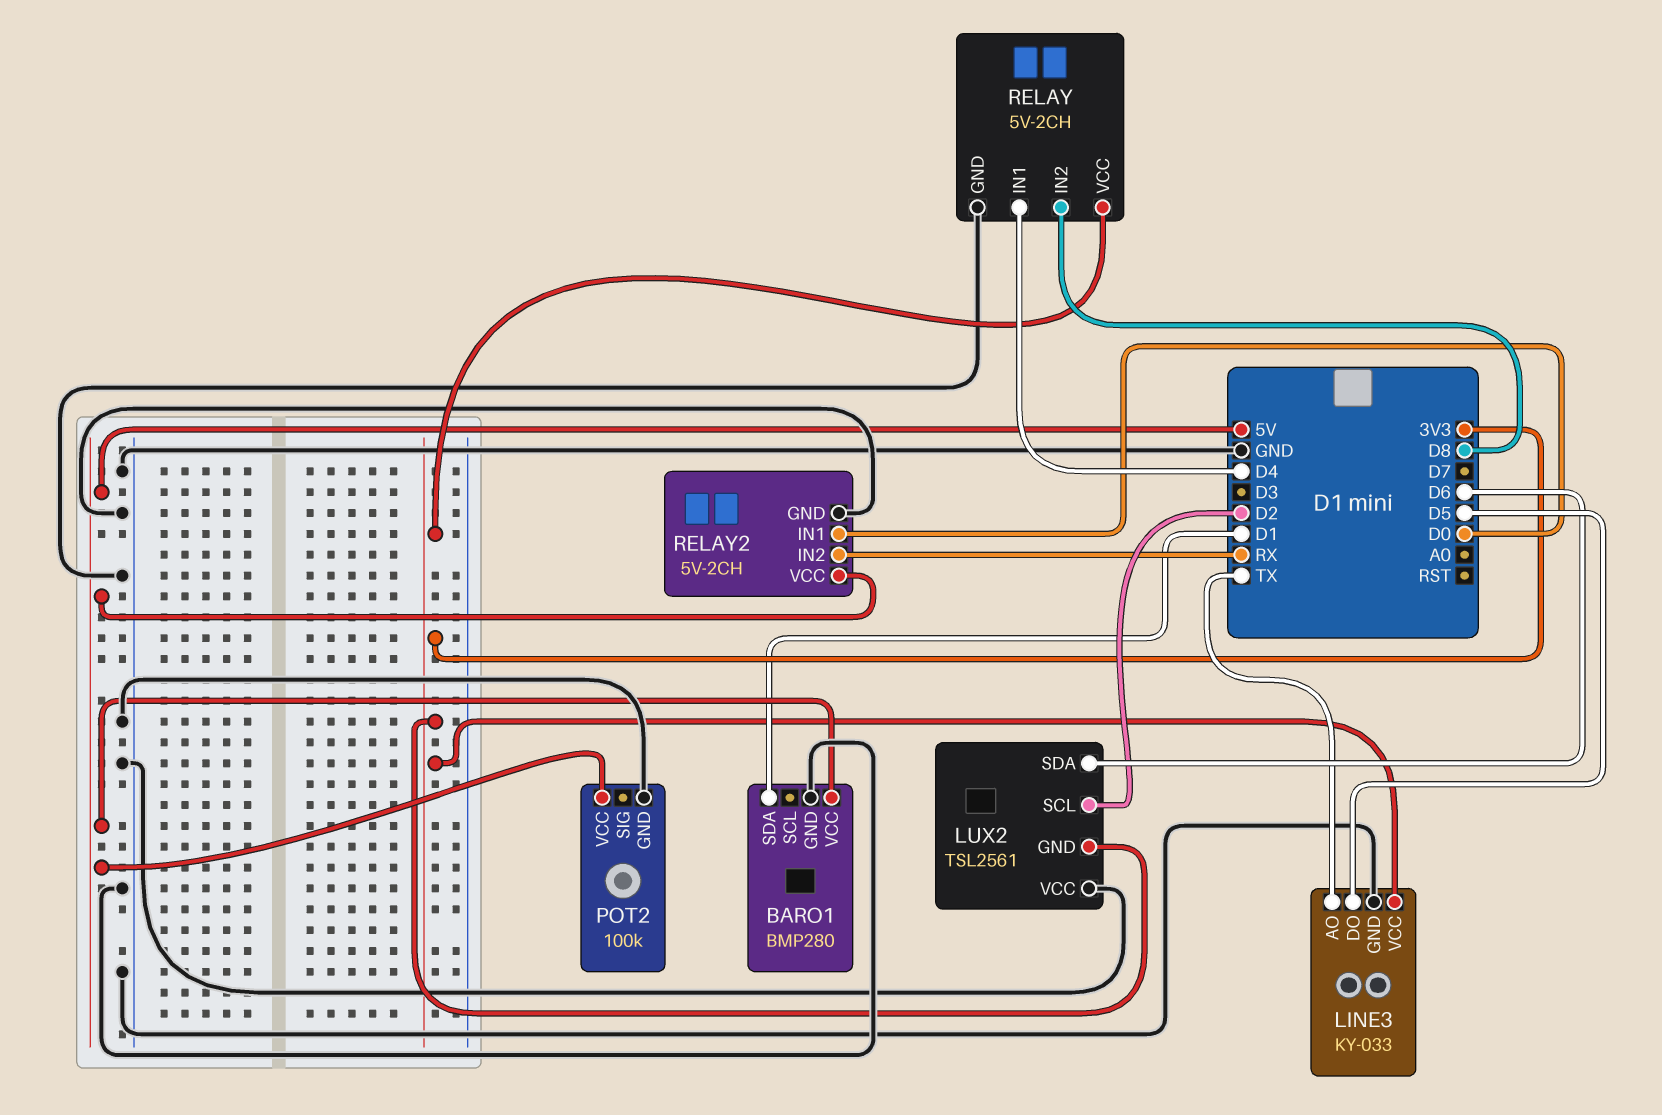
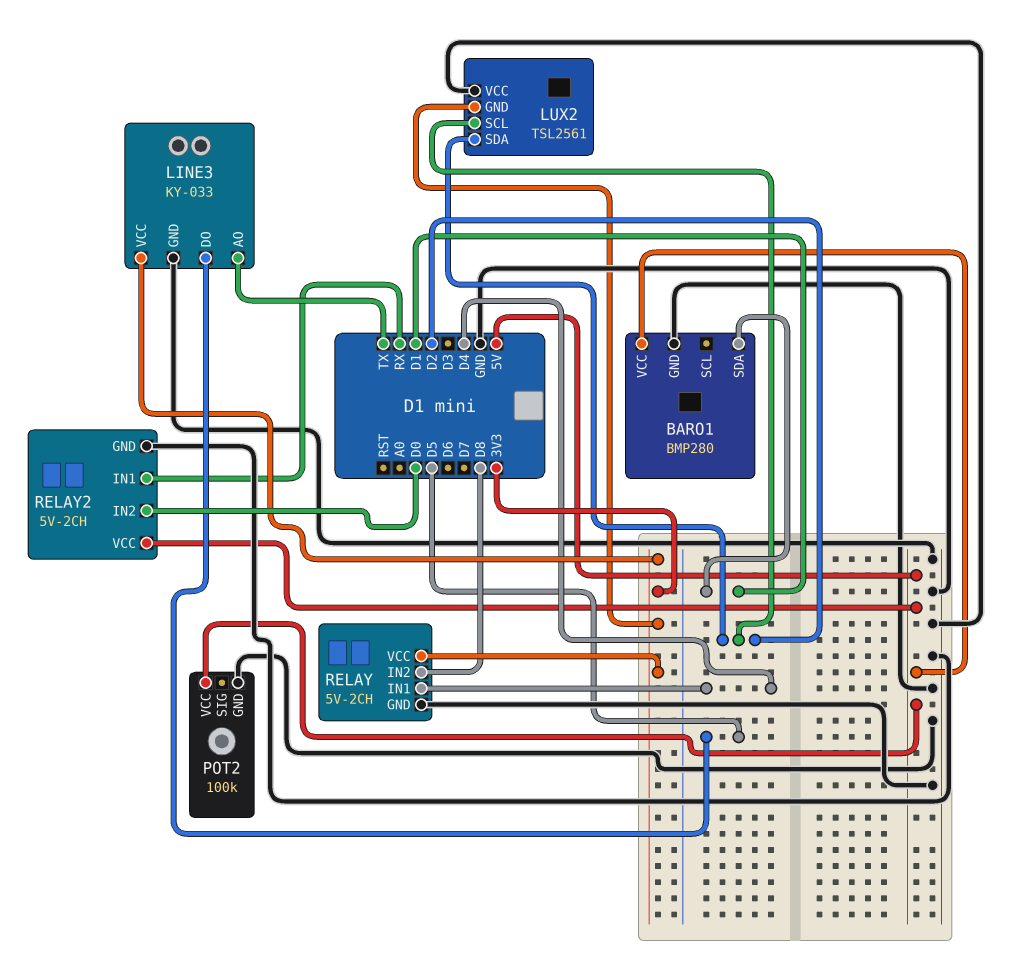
LUX2 pin SDA: D6 -> D2
RELAY2 pin IN1: D0 -> RX
RELAY2 pin IN2: RX -> D0

